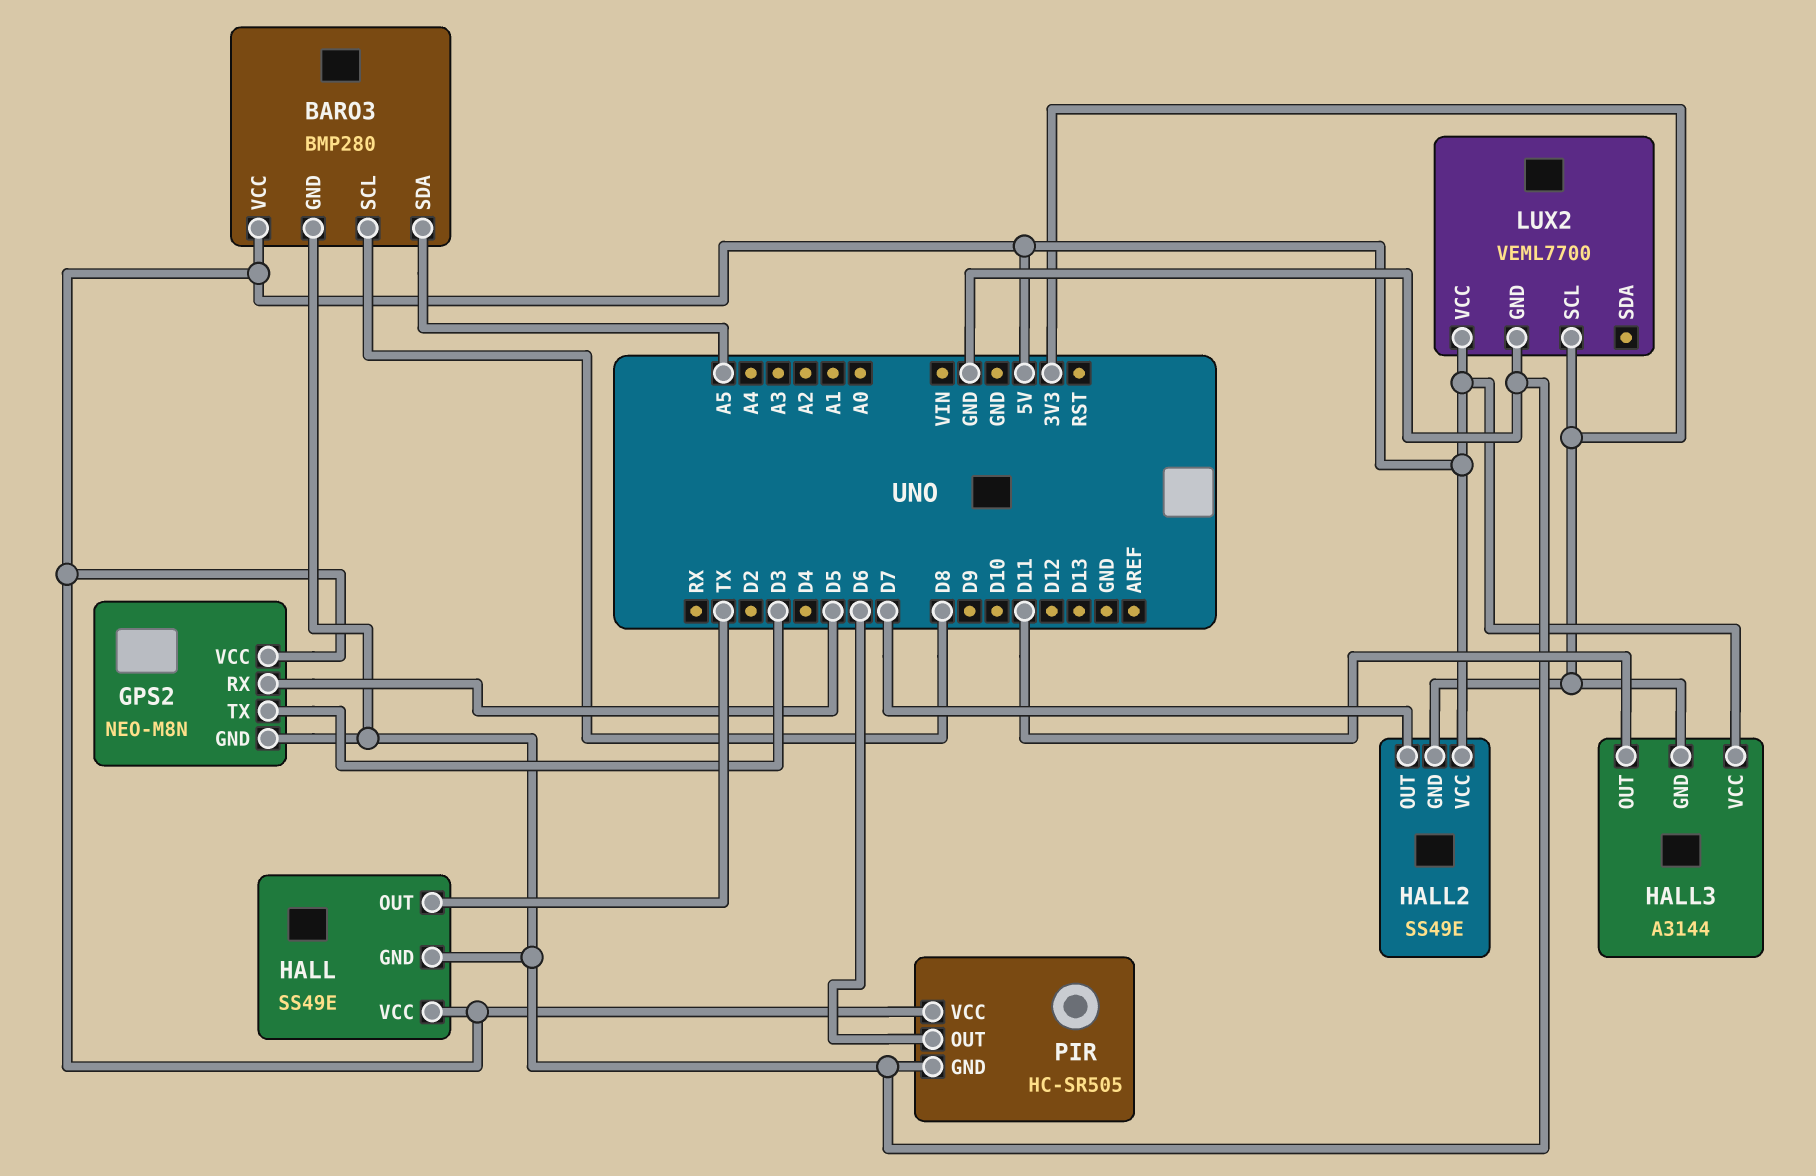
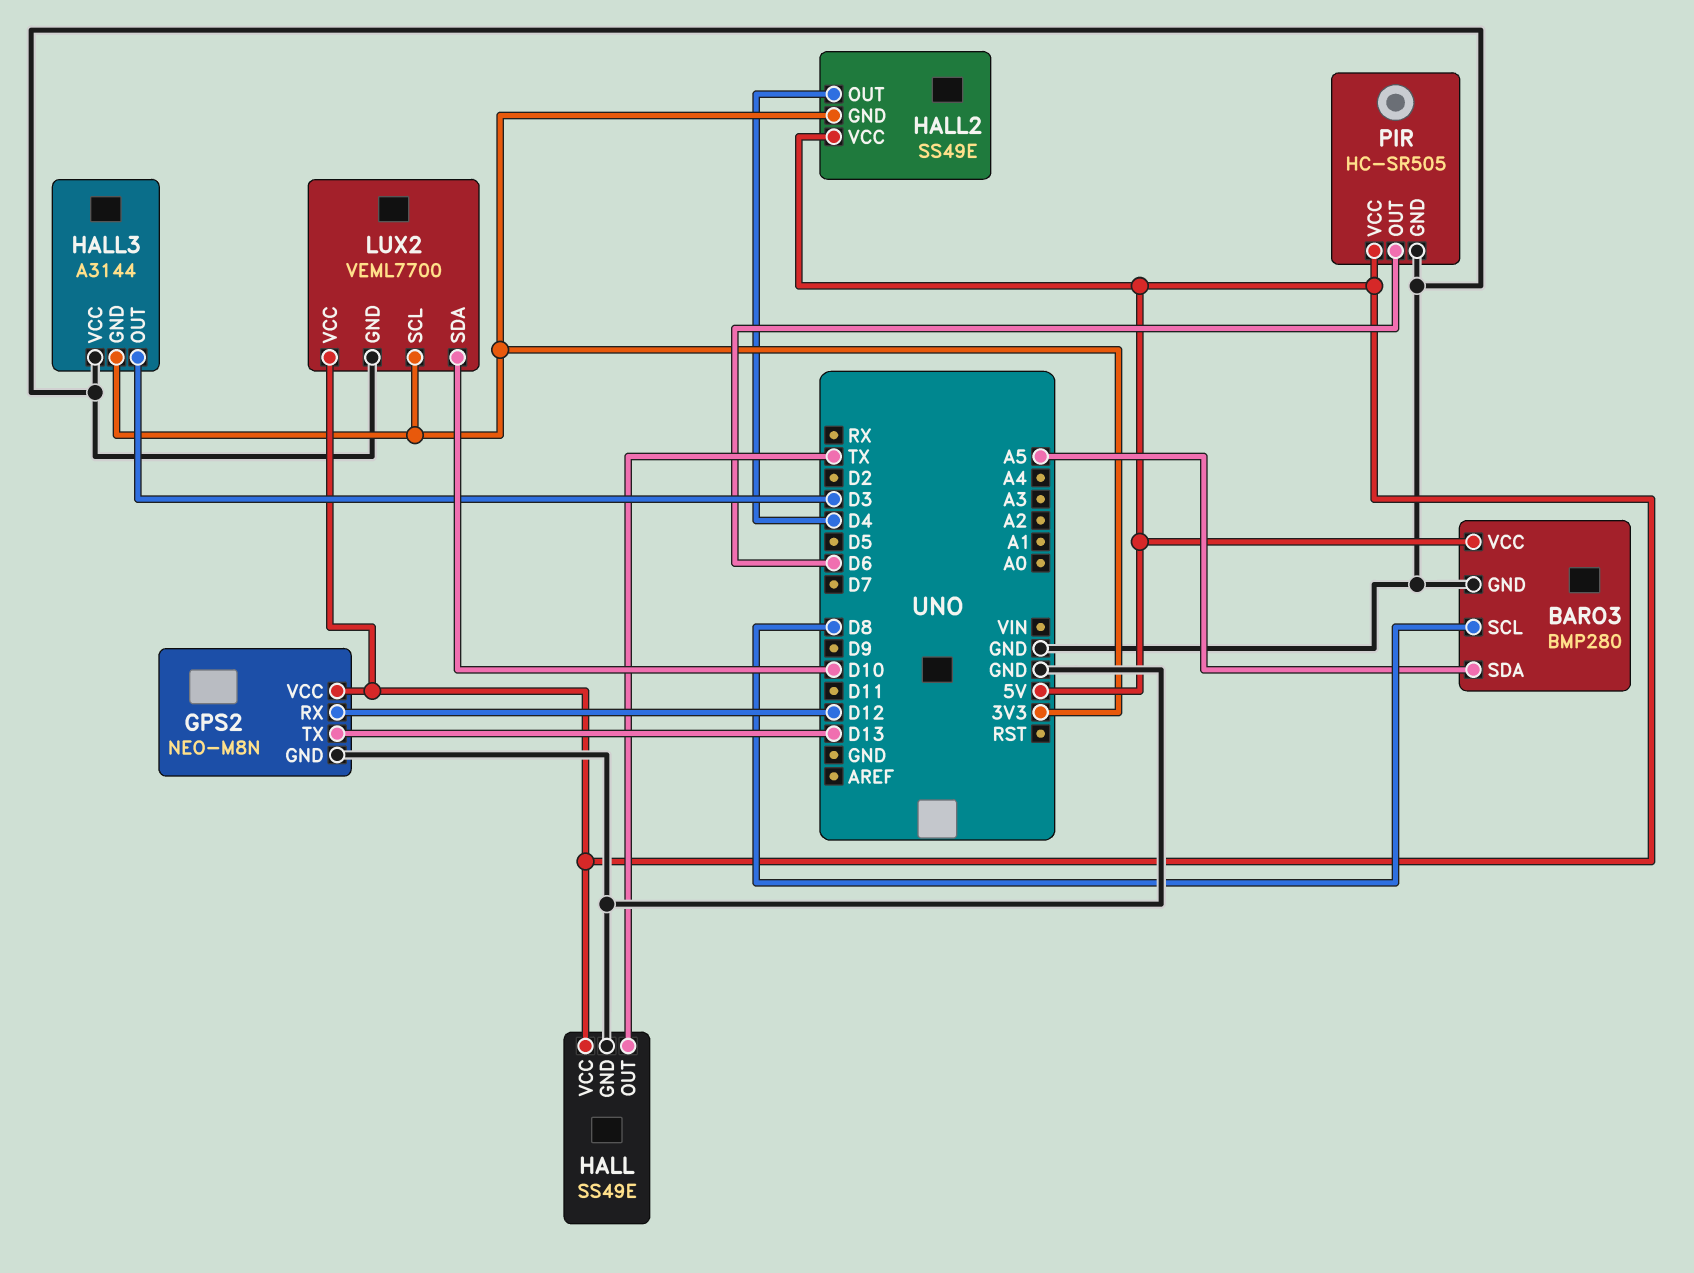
GPS2 pin RX: D5 -> D12
GPS2 pin TX: D3 -> D13
HALL2 pin OUT: D7 -> D4
HALL3 pin OUT: D11 -> D3
HALL3 pin VCC: 5V -> GND
LUX2 pin SDA: none -> D10

